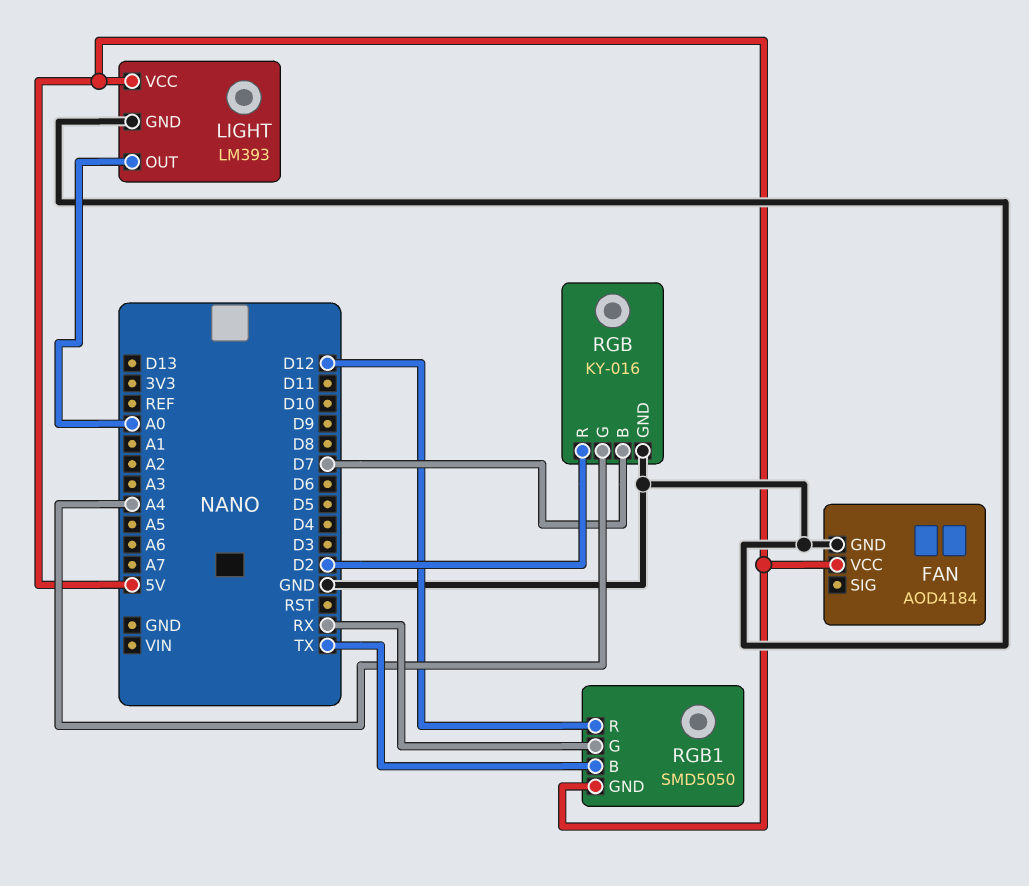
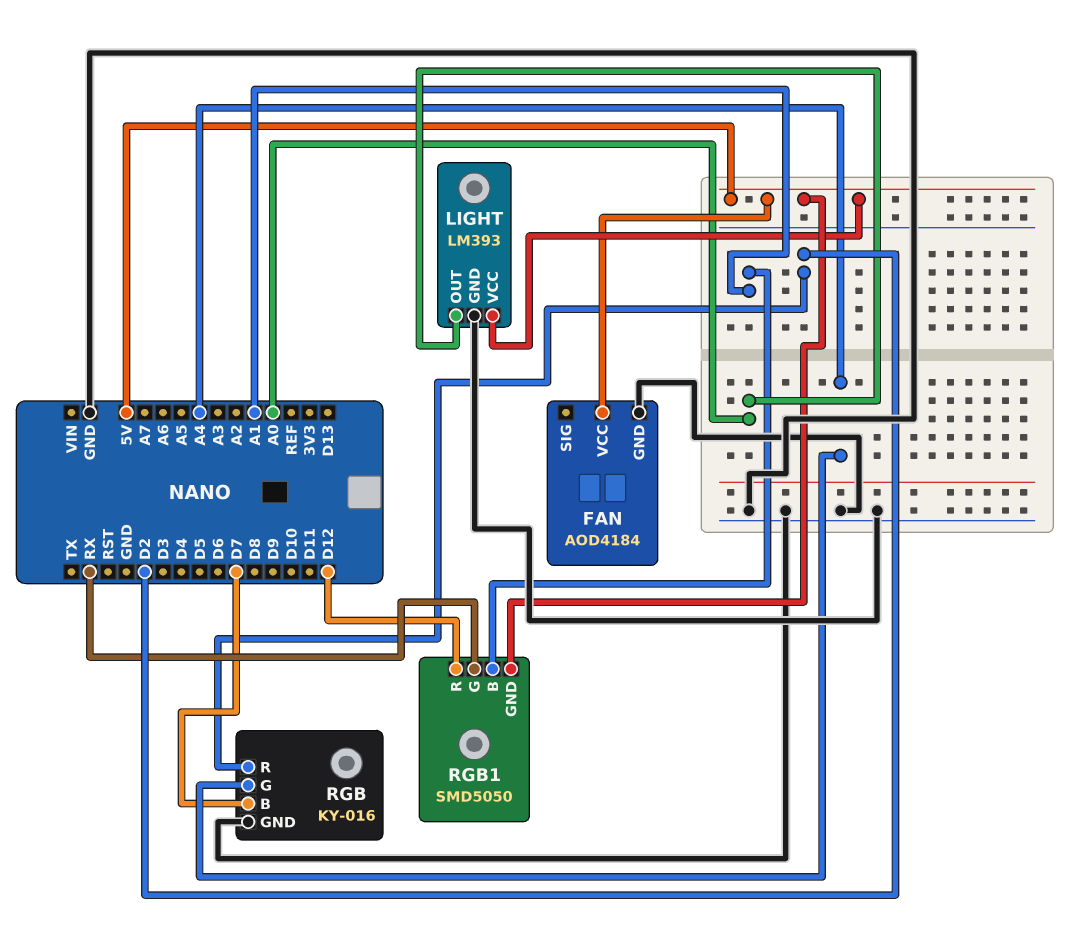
RGB1 pin B: TX -> A1

